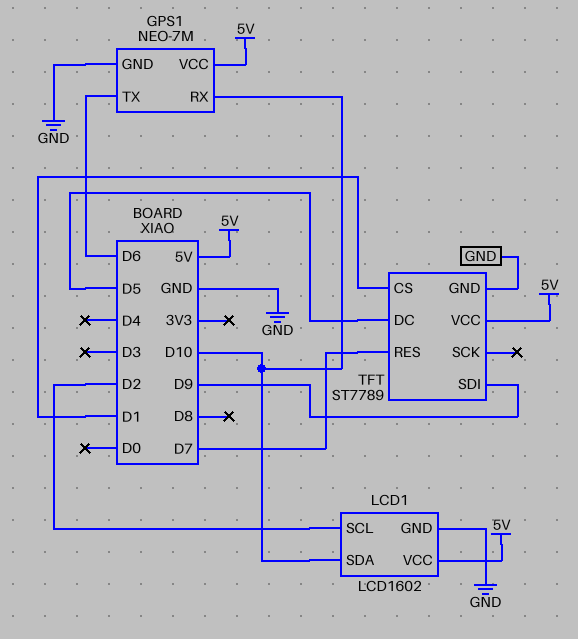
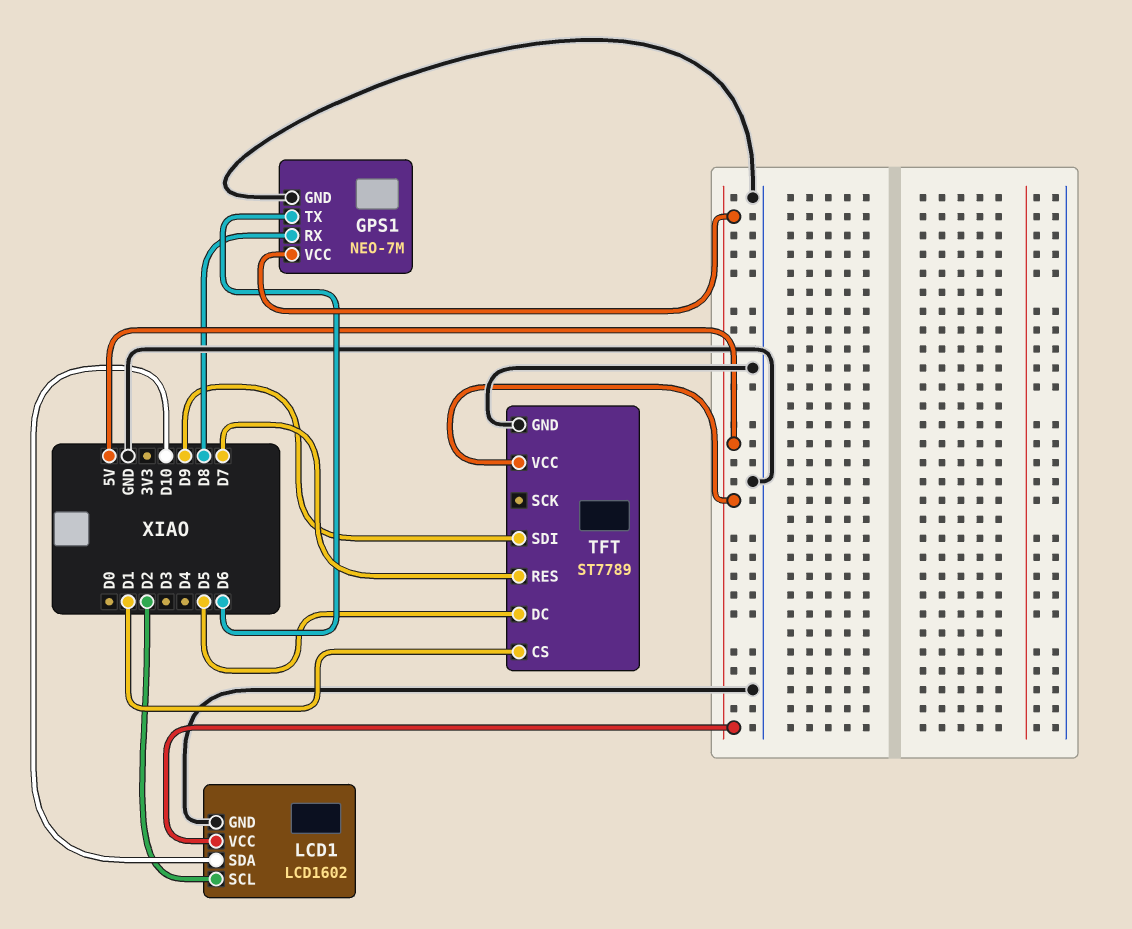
GPS1 pin RX: D10 -> D8

